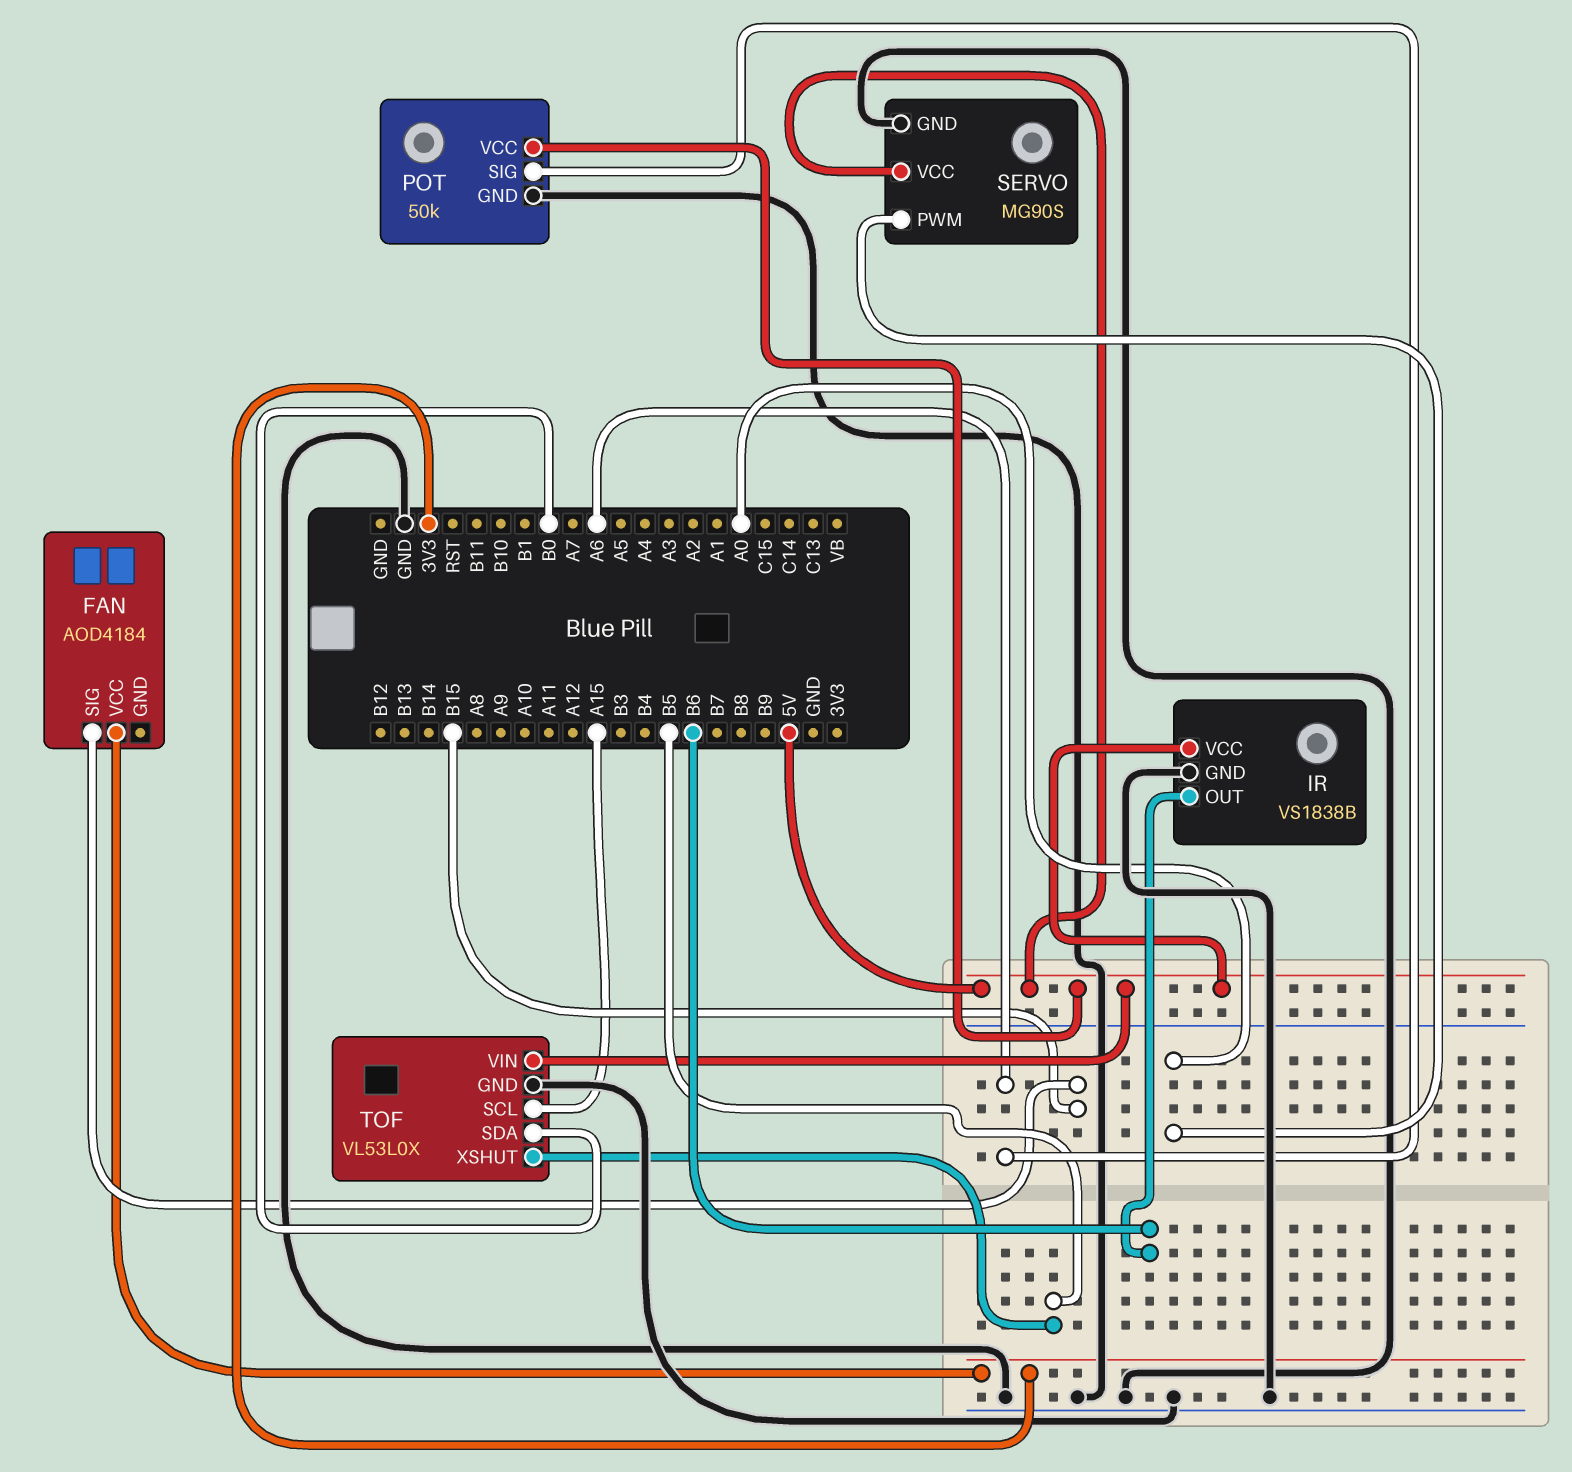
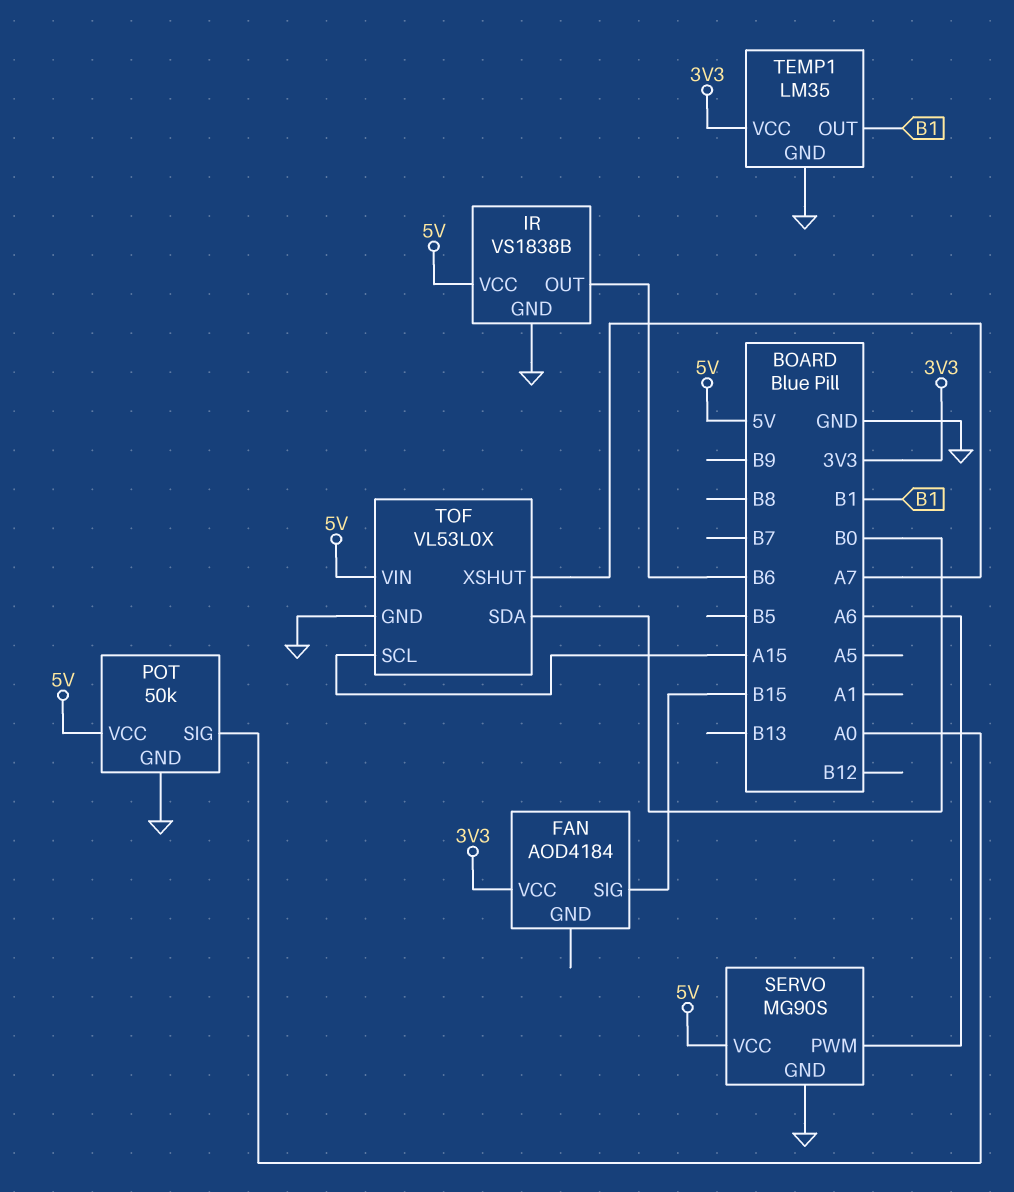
POT pin SIG: A6 -> A0
SERVO pin PWM: A0 -> A6
TEMP1: none -> LM35
TEMP1 pin GND: none -> GND
TEMP1 pin OUT: none -> B1
TEMP1 pin VCC: none -> 3V3
TOF pin XSHUT: B5 -> A7

